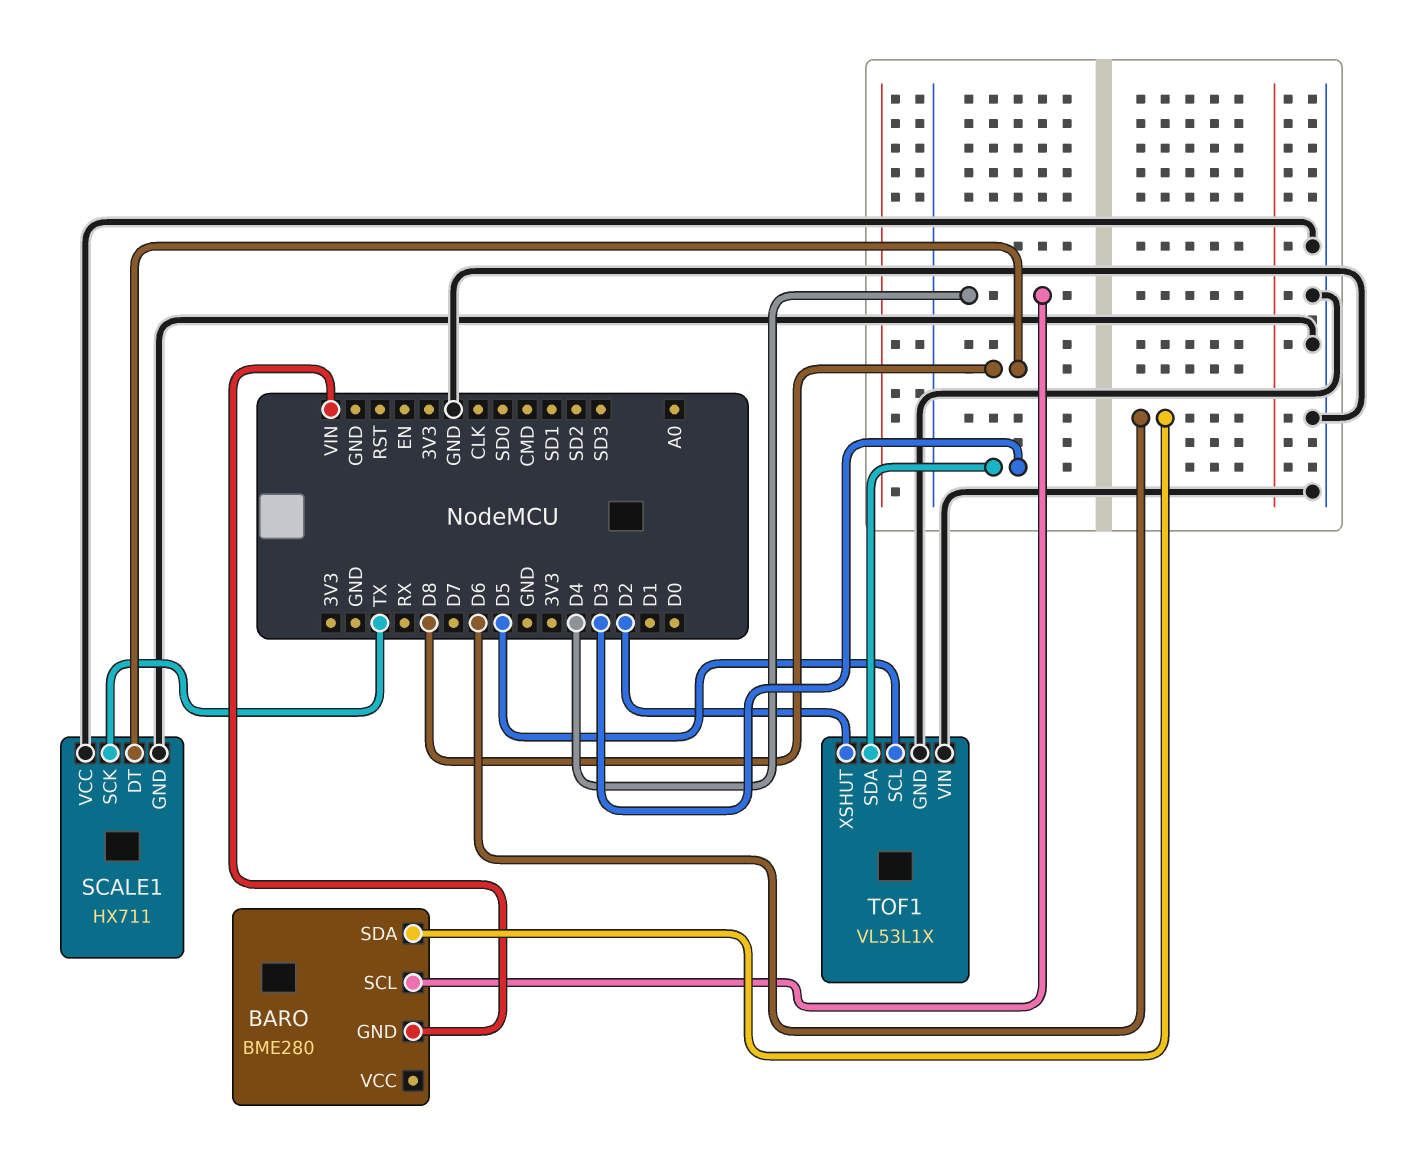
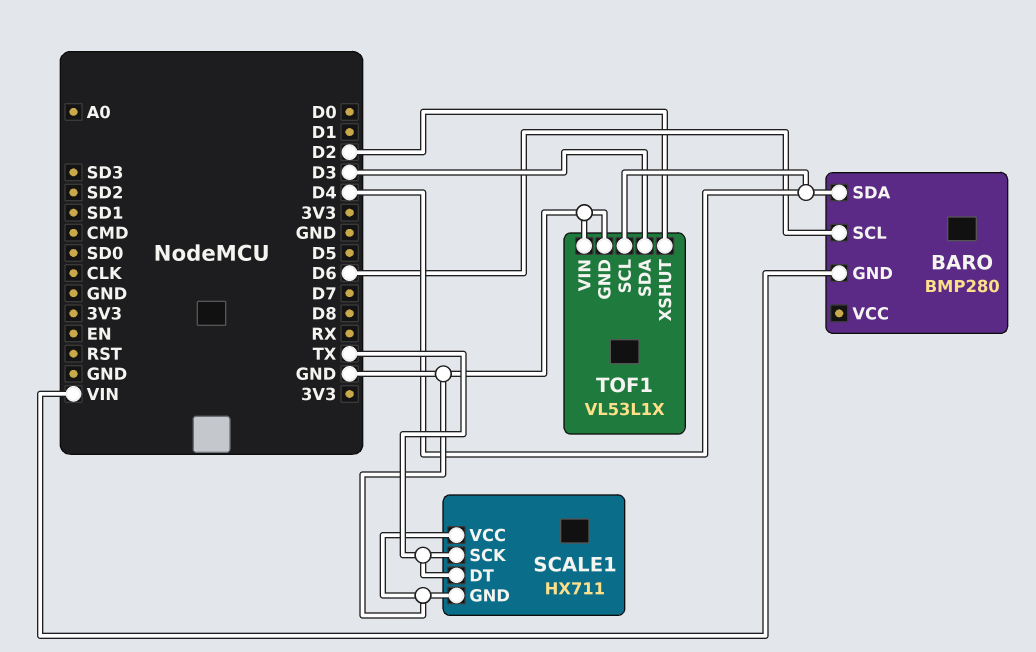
BARO: BME280 -> BMP280
BARO pin SCL: D4 -> D6
BARO pin SDA: D6 -> D4
SCALE1 pin DT: D8 -> TX
TOF1 pin SCL: D5 -> D4

